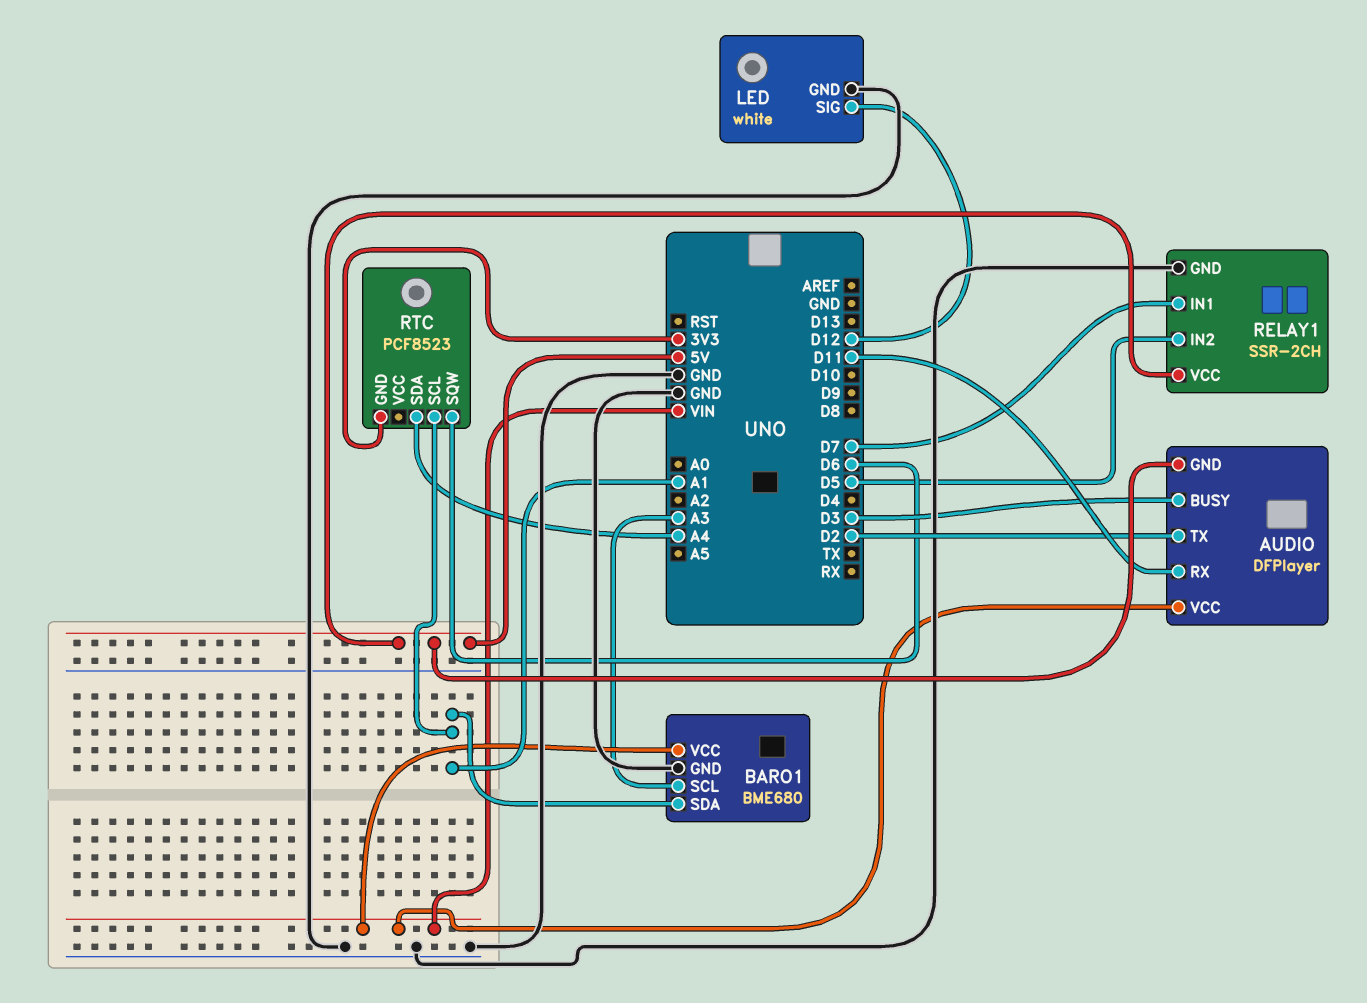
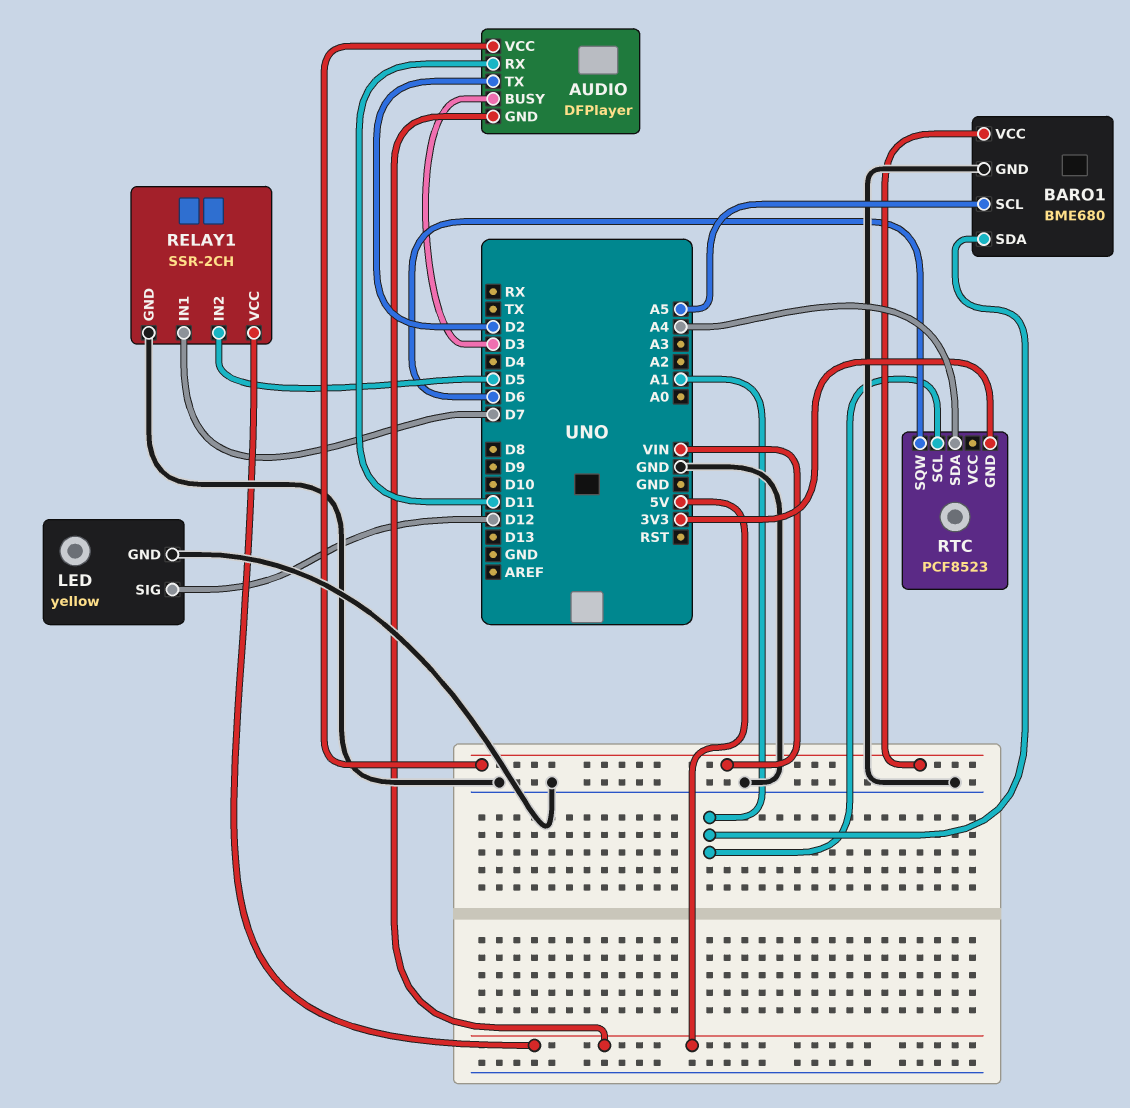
BARO1 pin SCL: A3 -> A5
LED: white -> yellow

